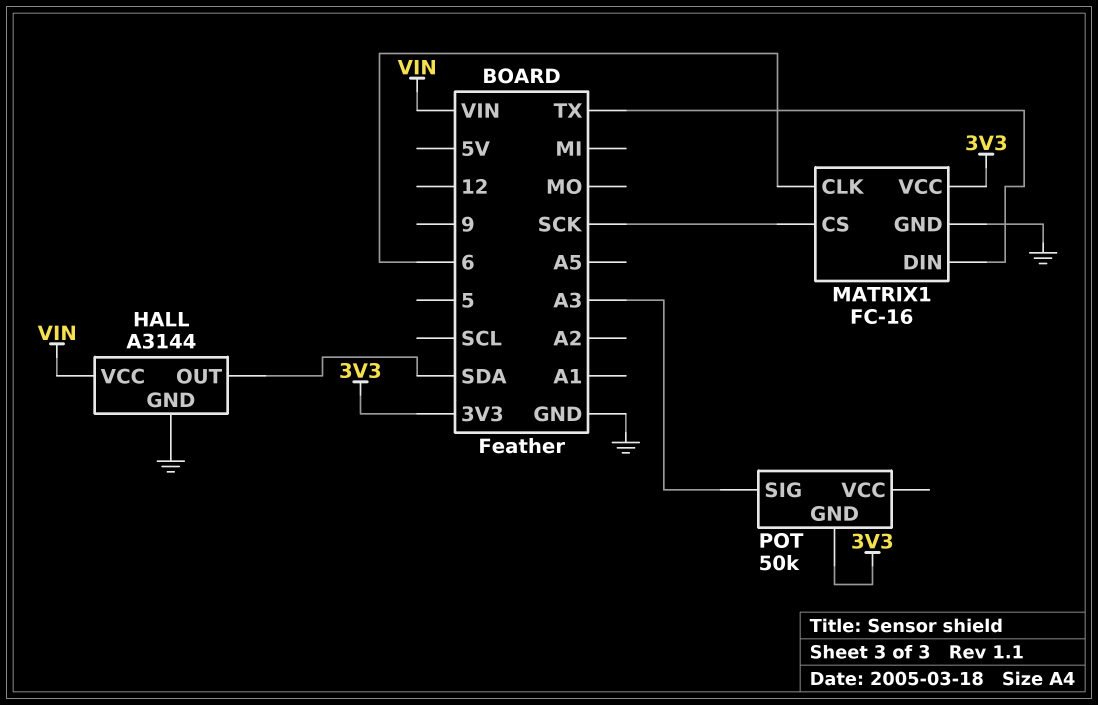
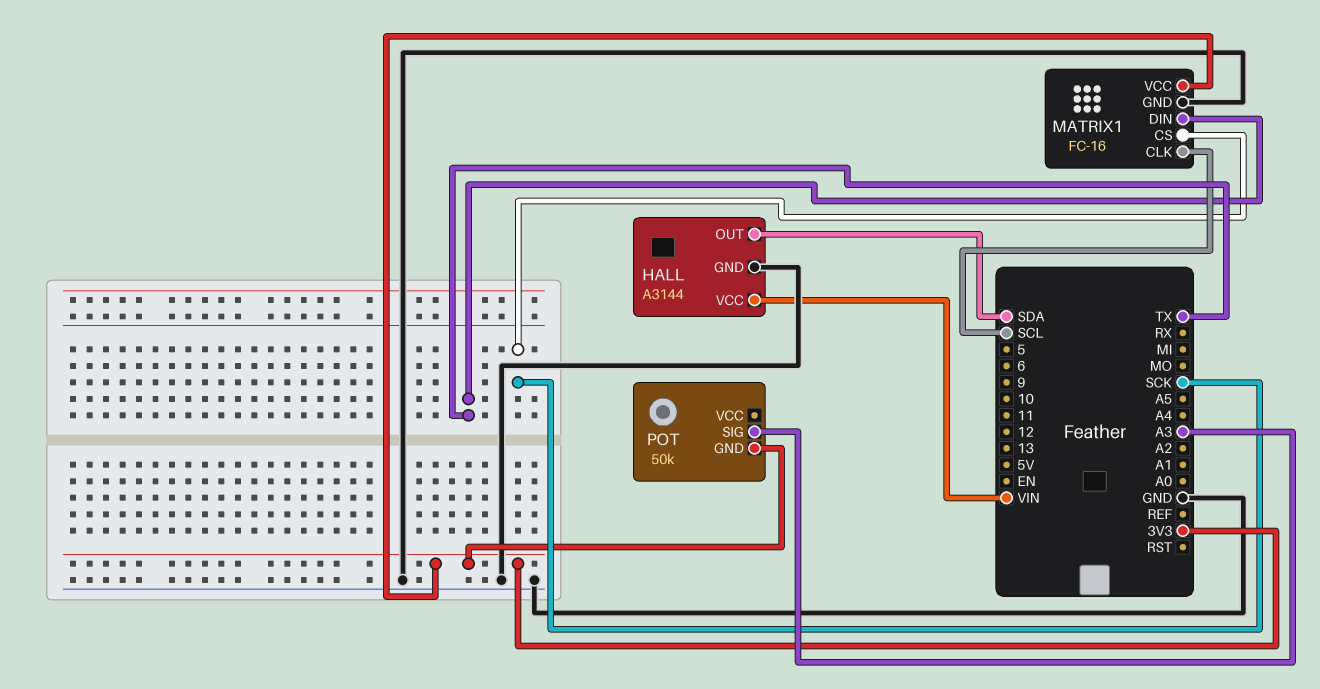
MATRIX1 pin CLK: 6 -> SCL

